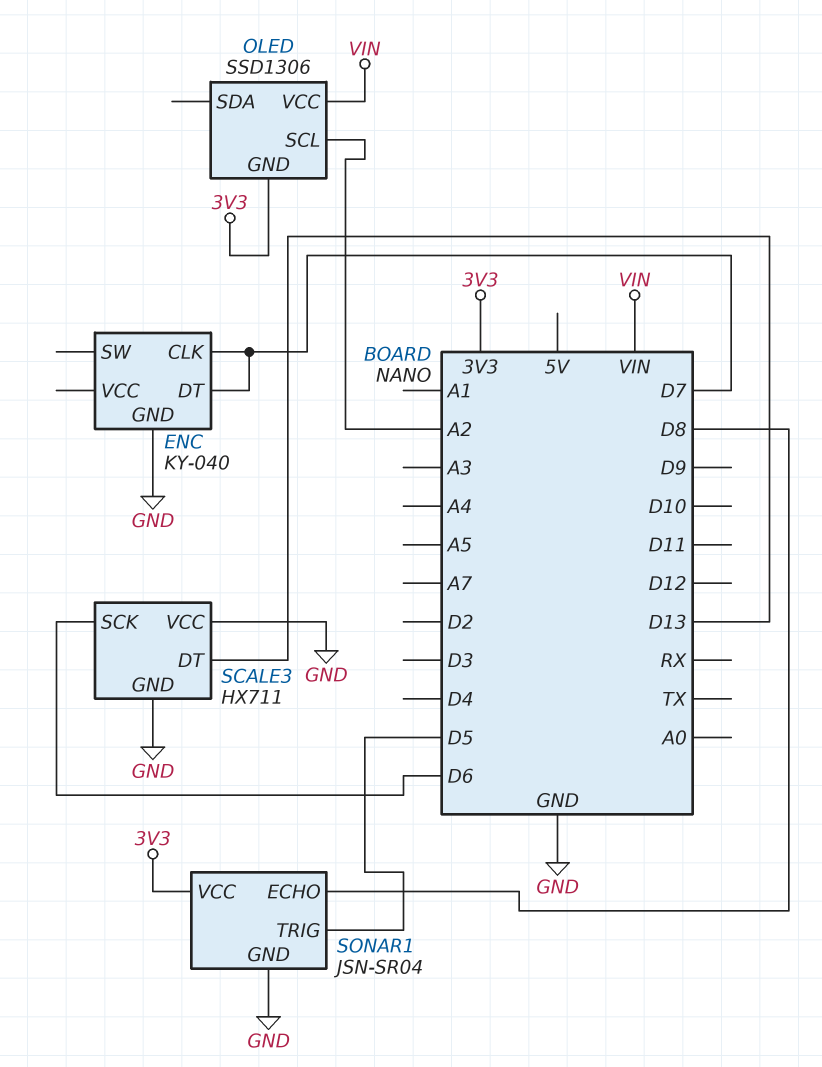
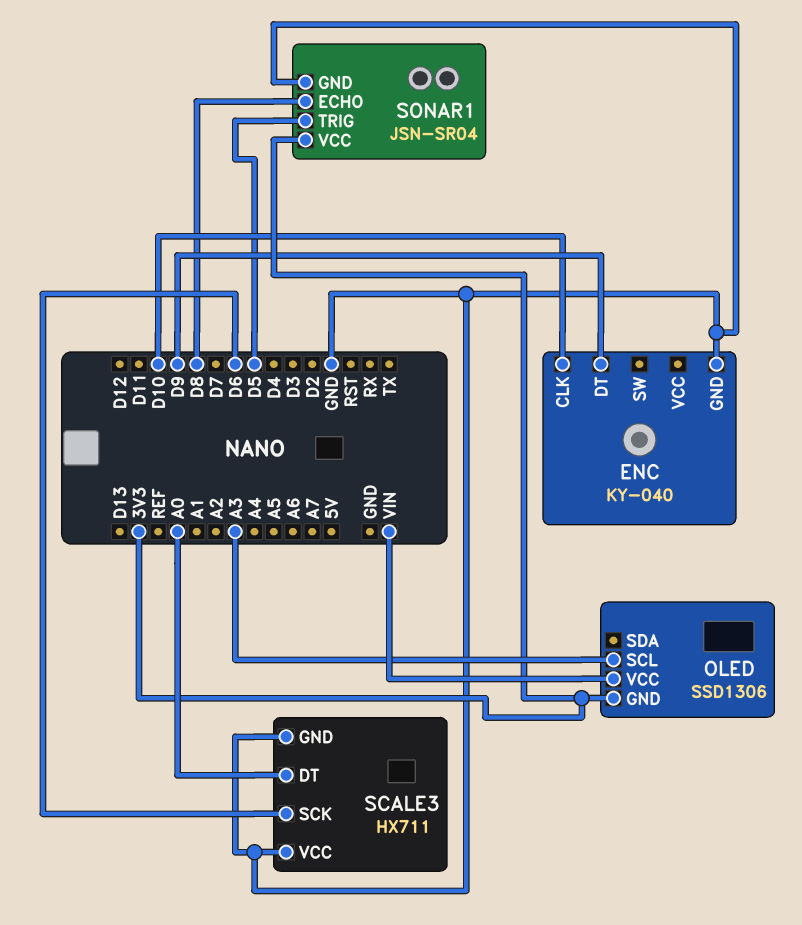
ENC pin CLK: D7 -> D10
ENC pin DT: D7 -> D9
OLED pin SCL: A2 -> A3
SCALE3 pin DT: D13 -> A0

